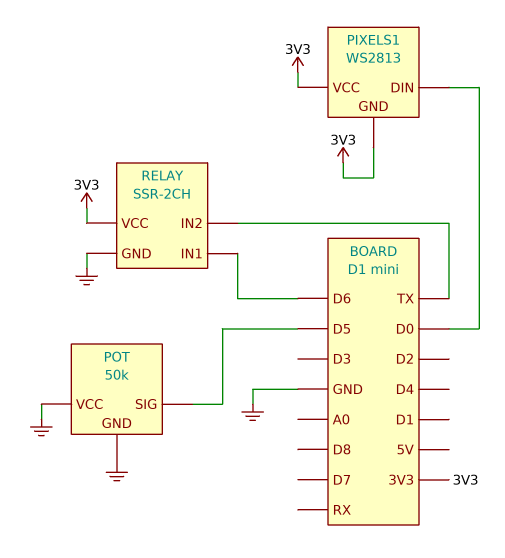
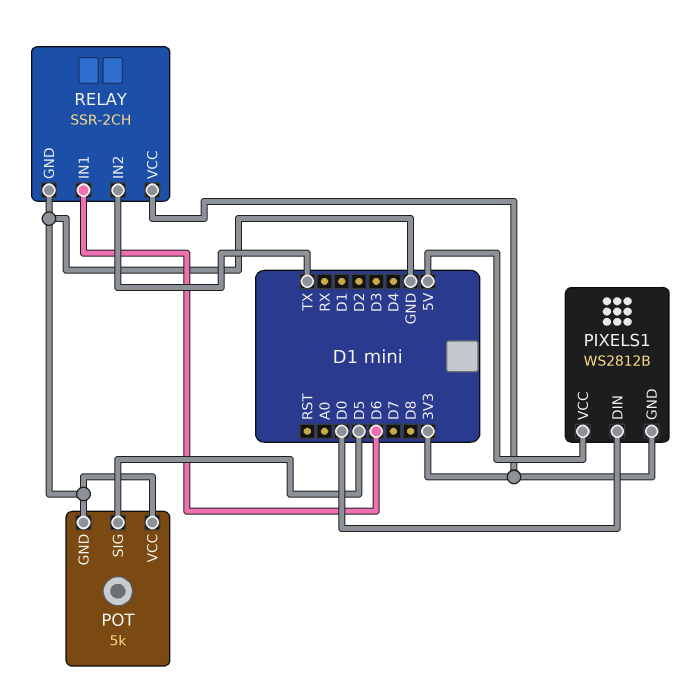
PIXELS1: WS2813 -> WS2812B
PIXELS1 pin VCC: 3V3 -> 5V
POT: 50k -> 5k

